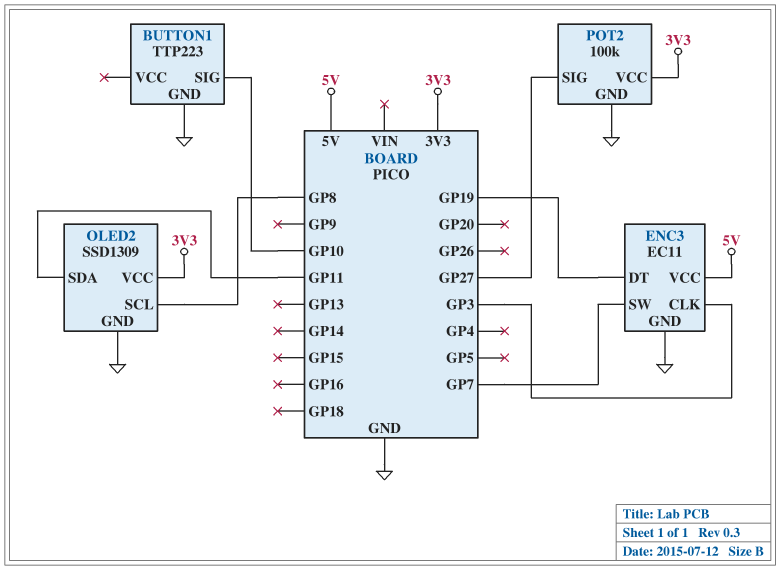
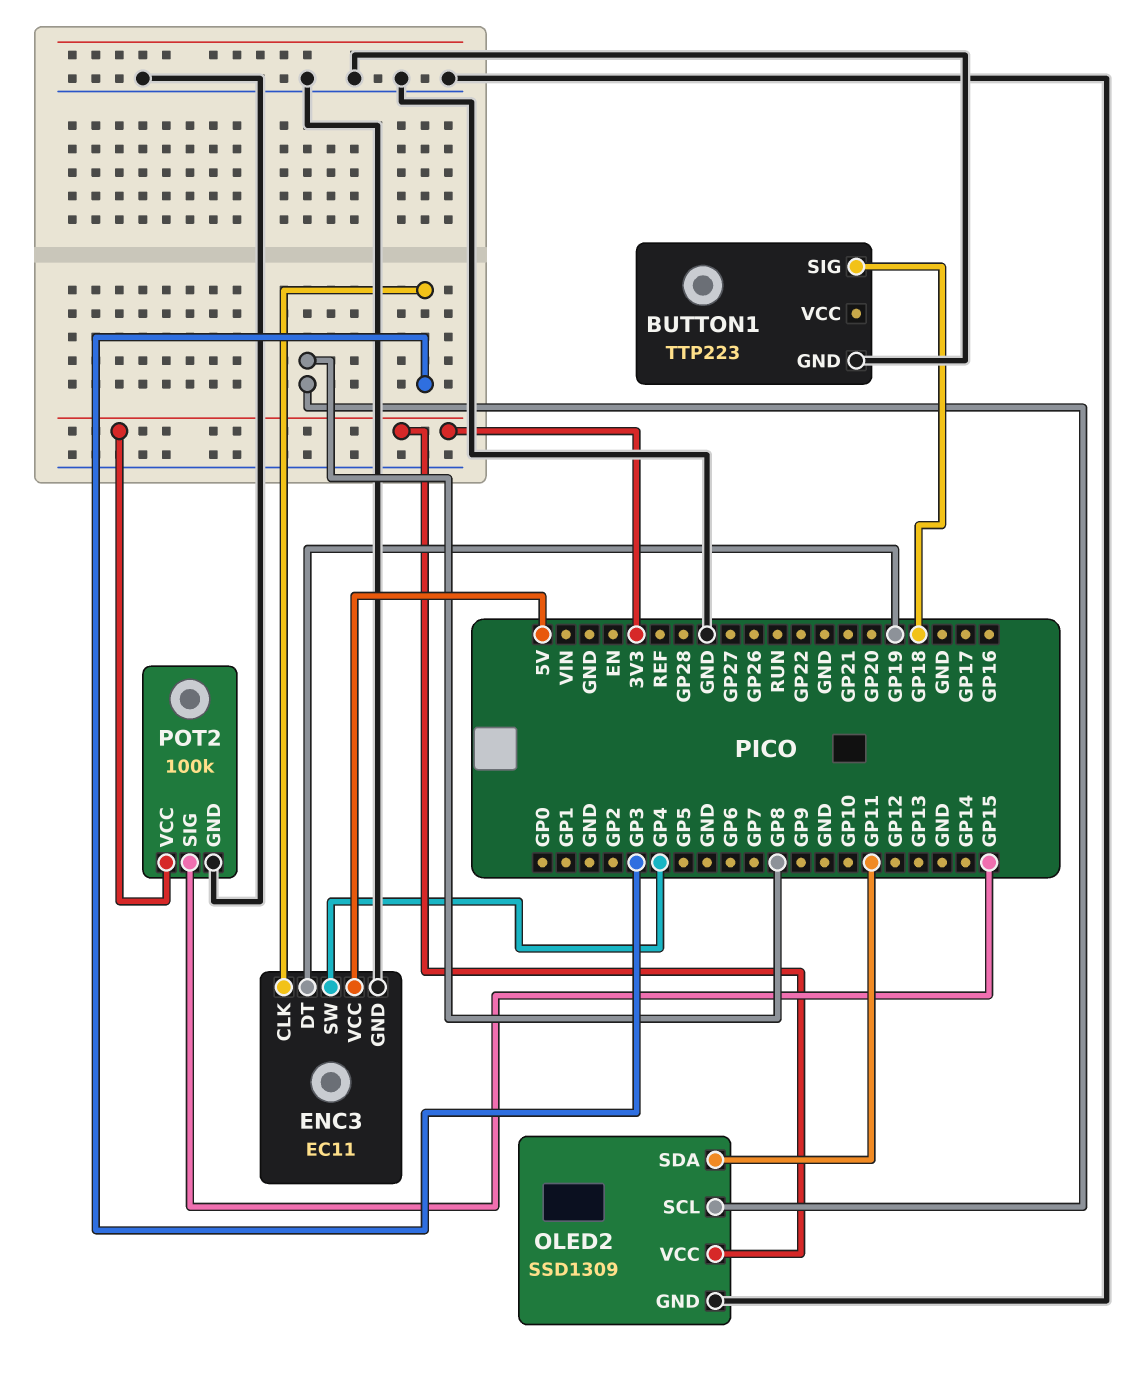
BUTTON1 pin SIG: GP10 -> GP18
ENC3 pin SW: GP7 -> GP4
POT2 pin SIG: GP27 -> GP15

